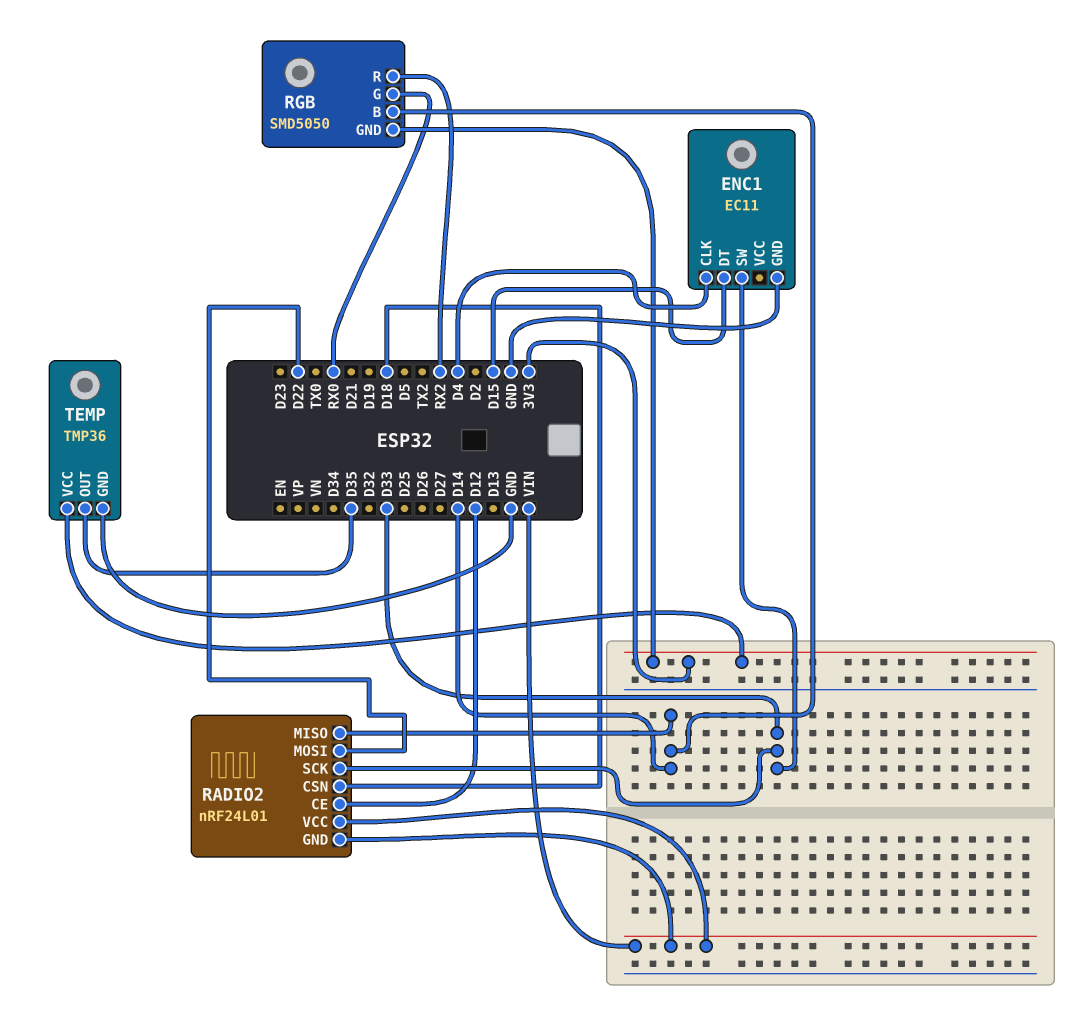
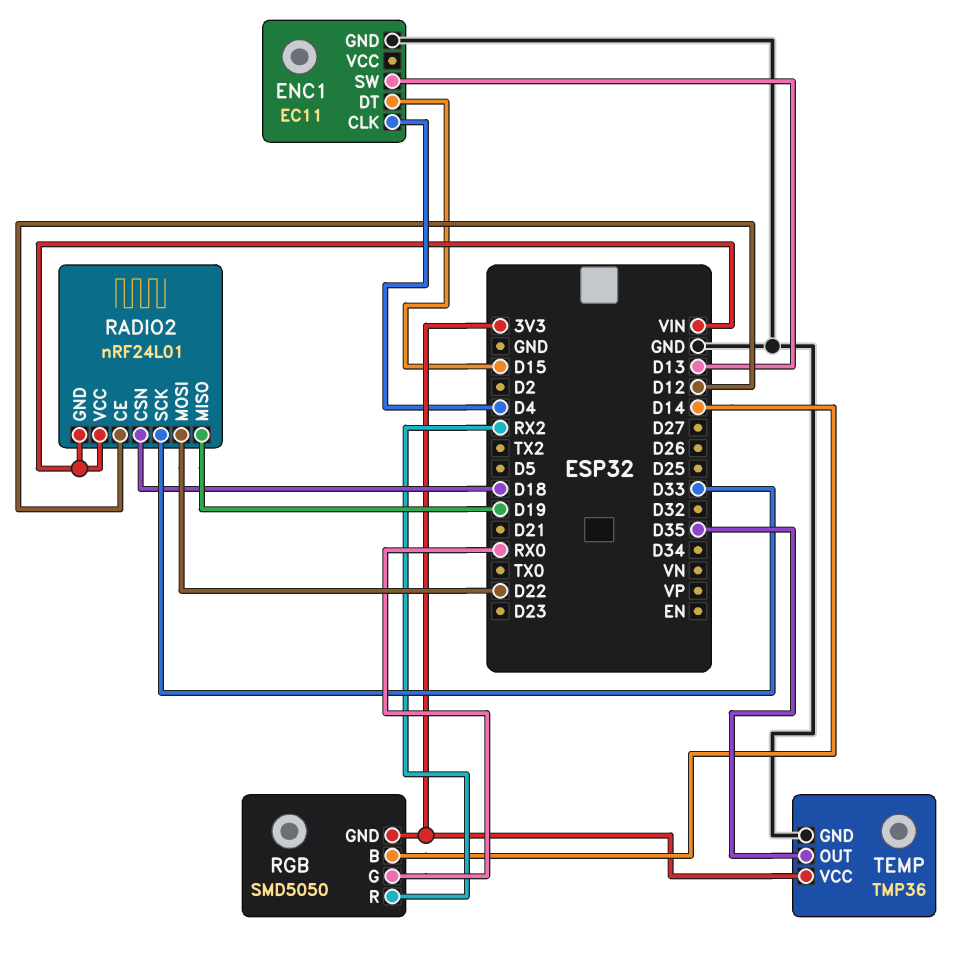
ENC1 pin SW: D33 -> D13
RADIO2 pin MISO: D14 -> D19

